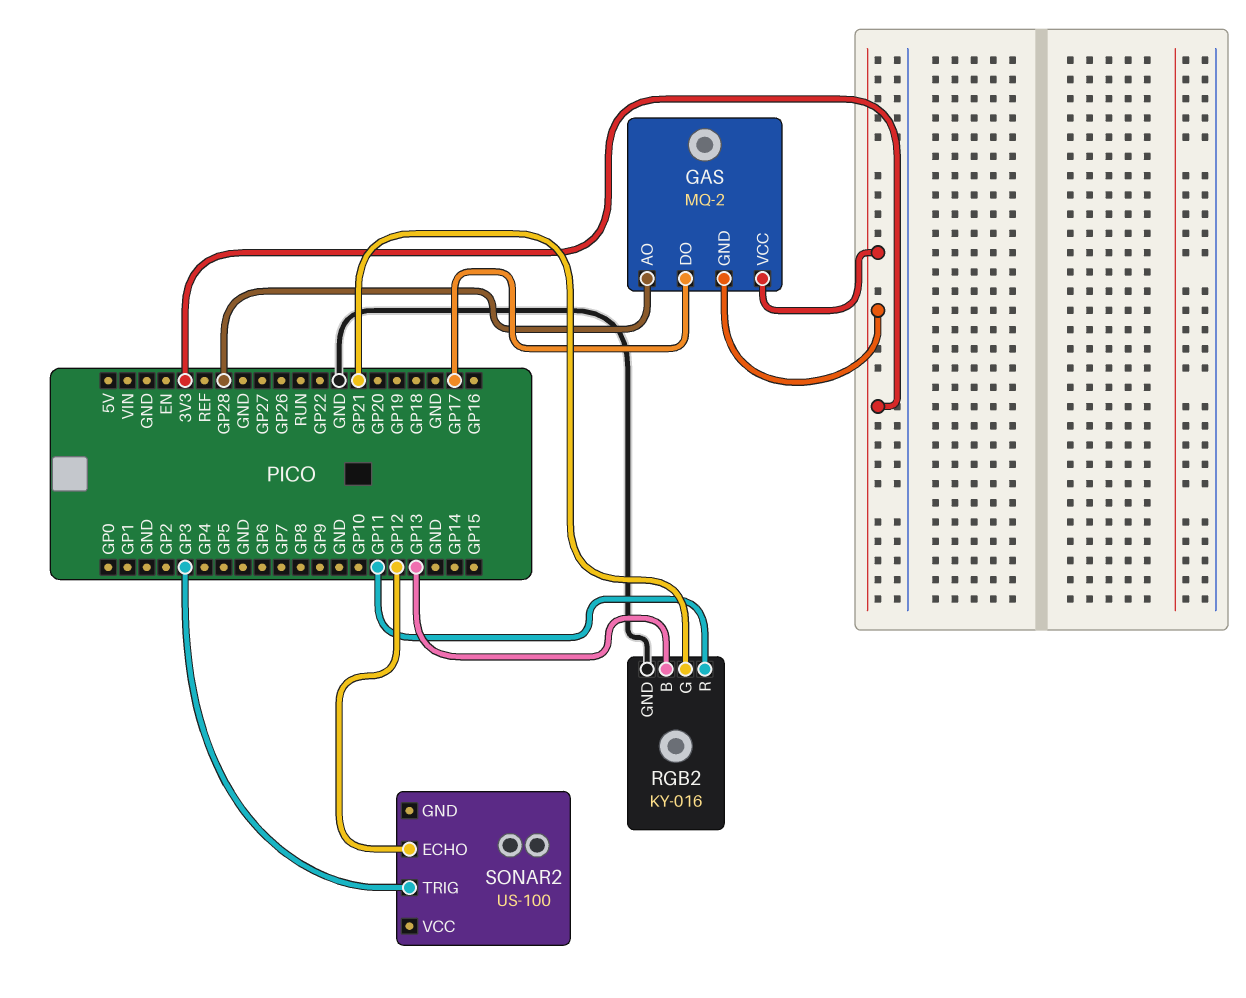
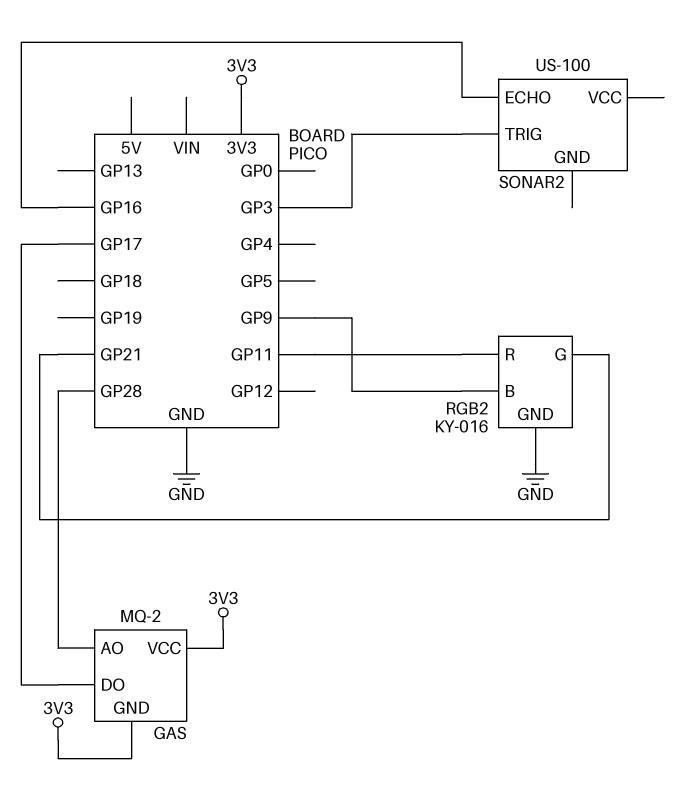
RGB2 pin B: GP13 -> GP9
SONAR2 pin ECHO: GP12 -> GP16

